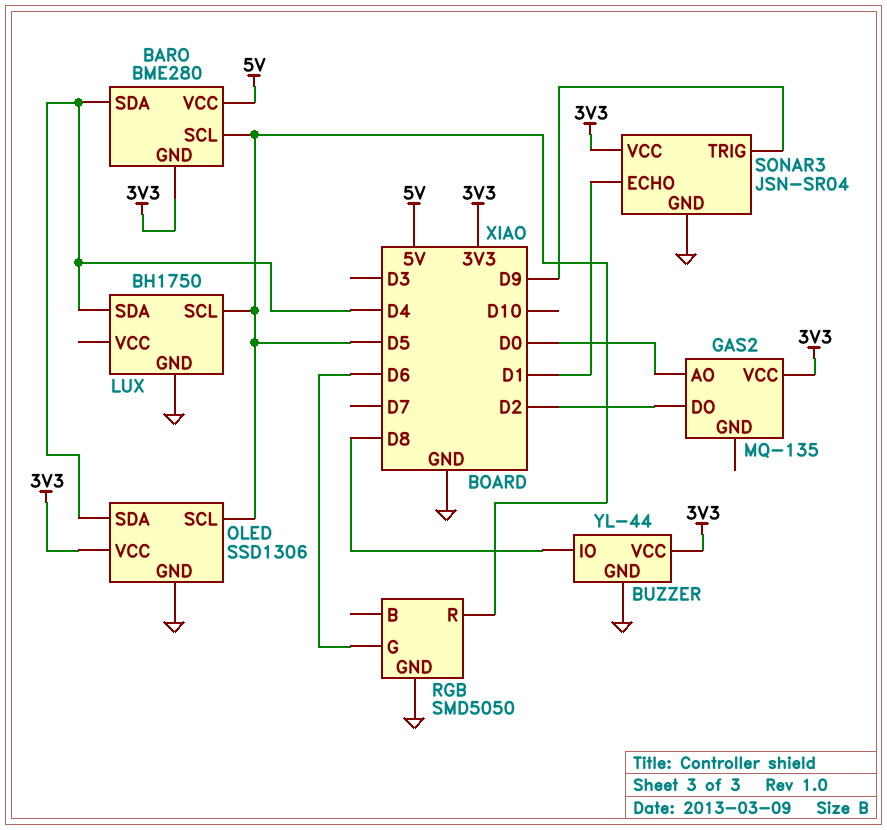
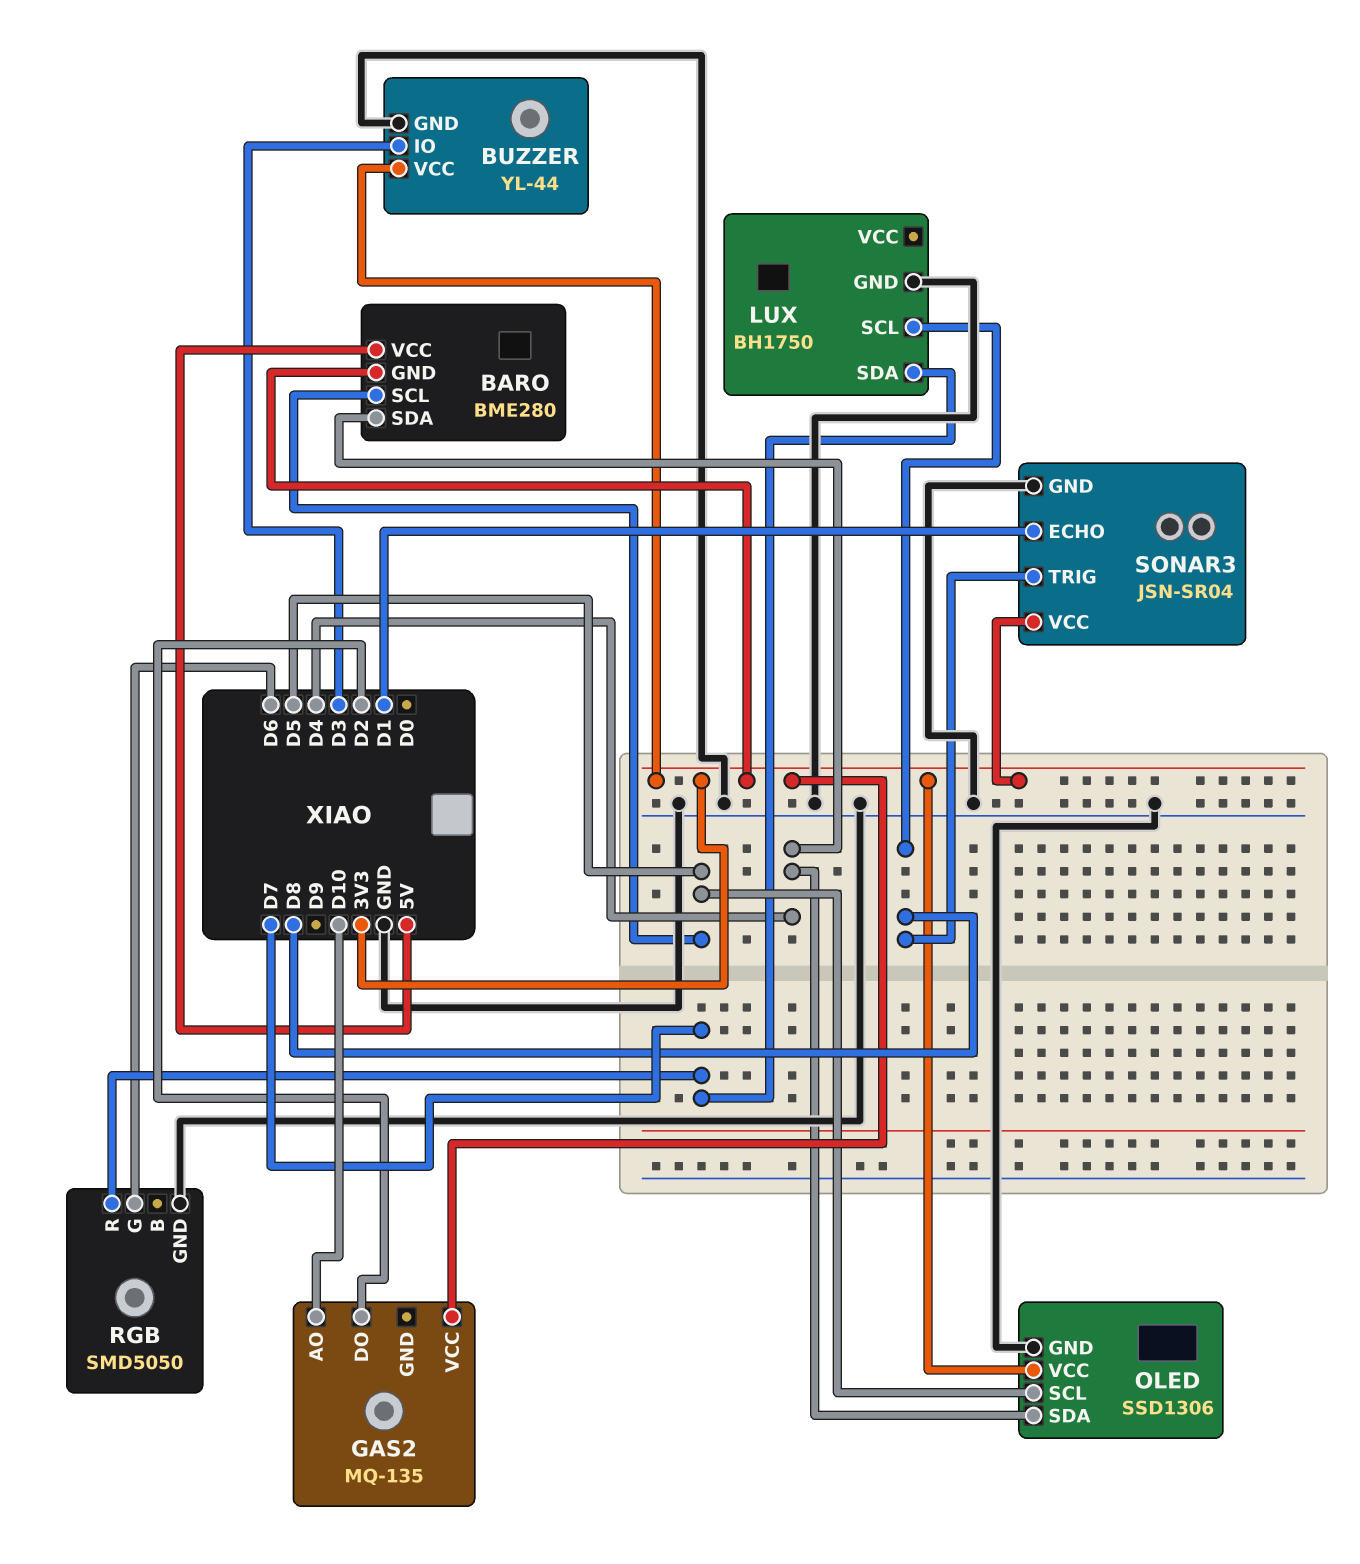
BUZZER pin IO: D8 -> D3
GAS2 pin AO: D0 -> D10
LUX pin SCL: D5 -> D8
LUX pin SDA: D4 -> D7
RGB pin R: D5 -> D7
SONAR3 pin TRIG: D9 -> D8

